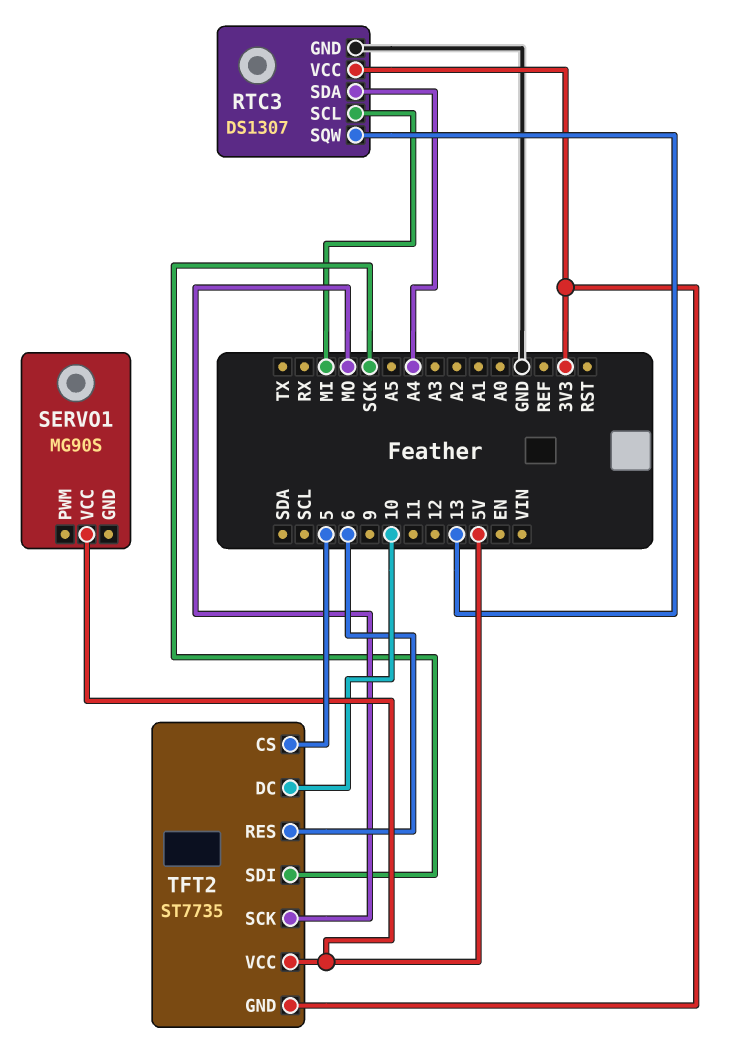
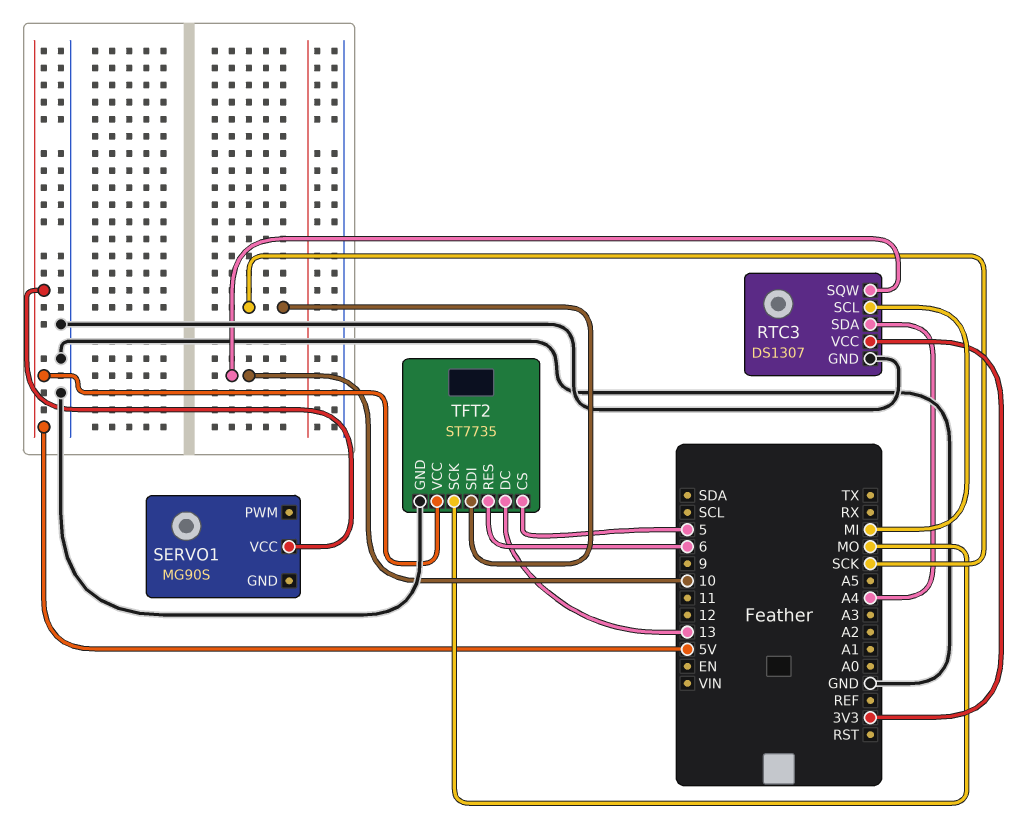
RTC3 pin SQW: 13 -> 10
TFT2 pin DC: 10 -> 13
TFT2 pin GND: 3V3 -> GND

